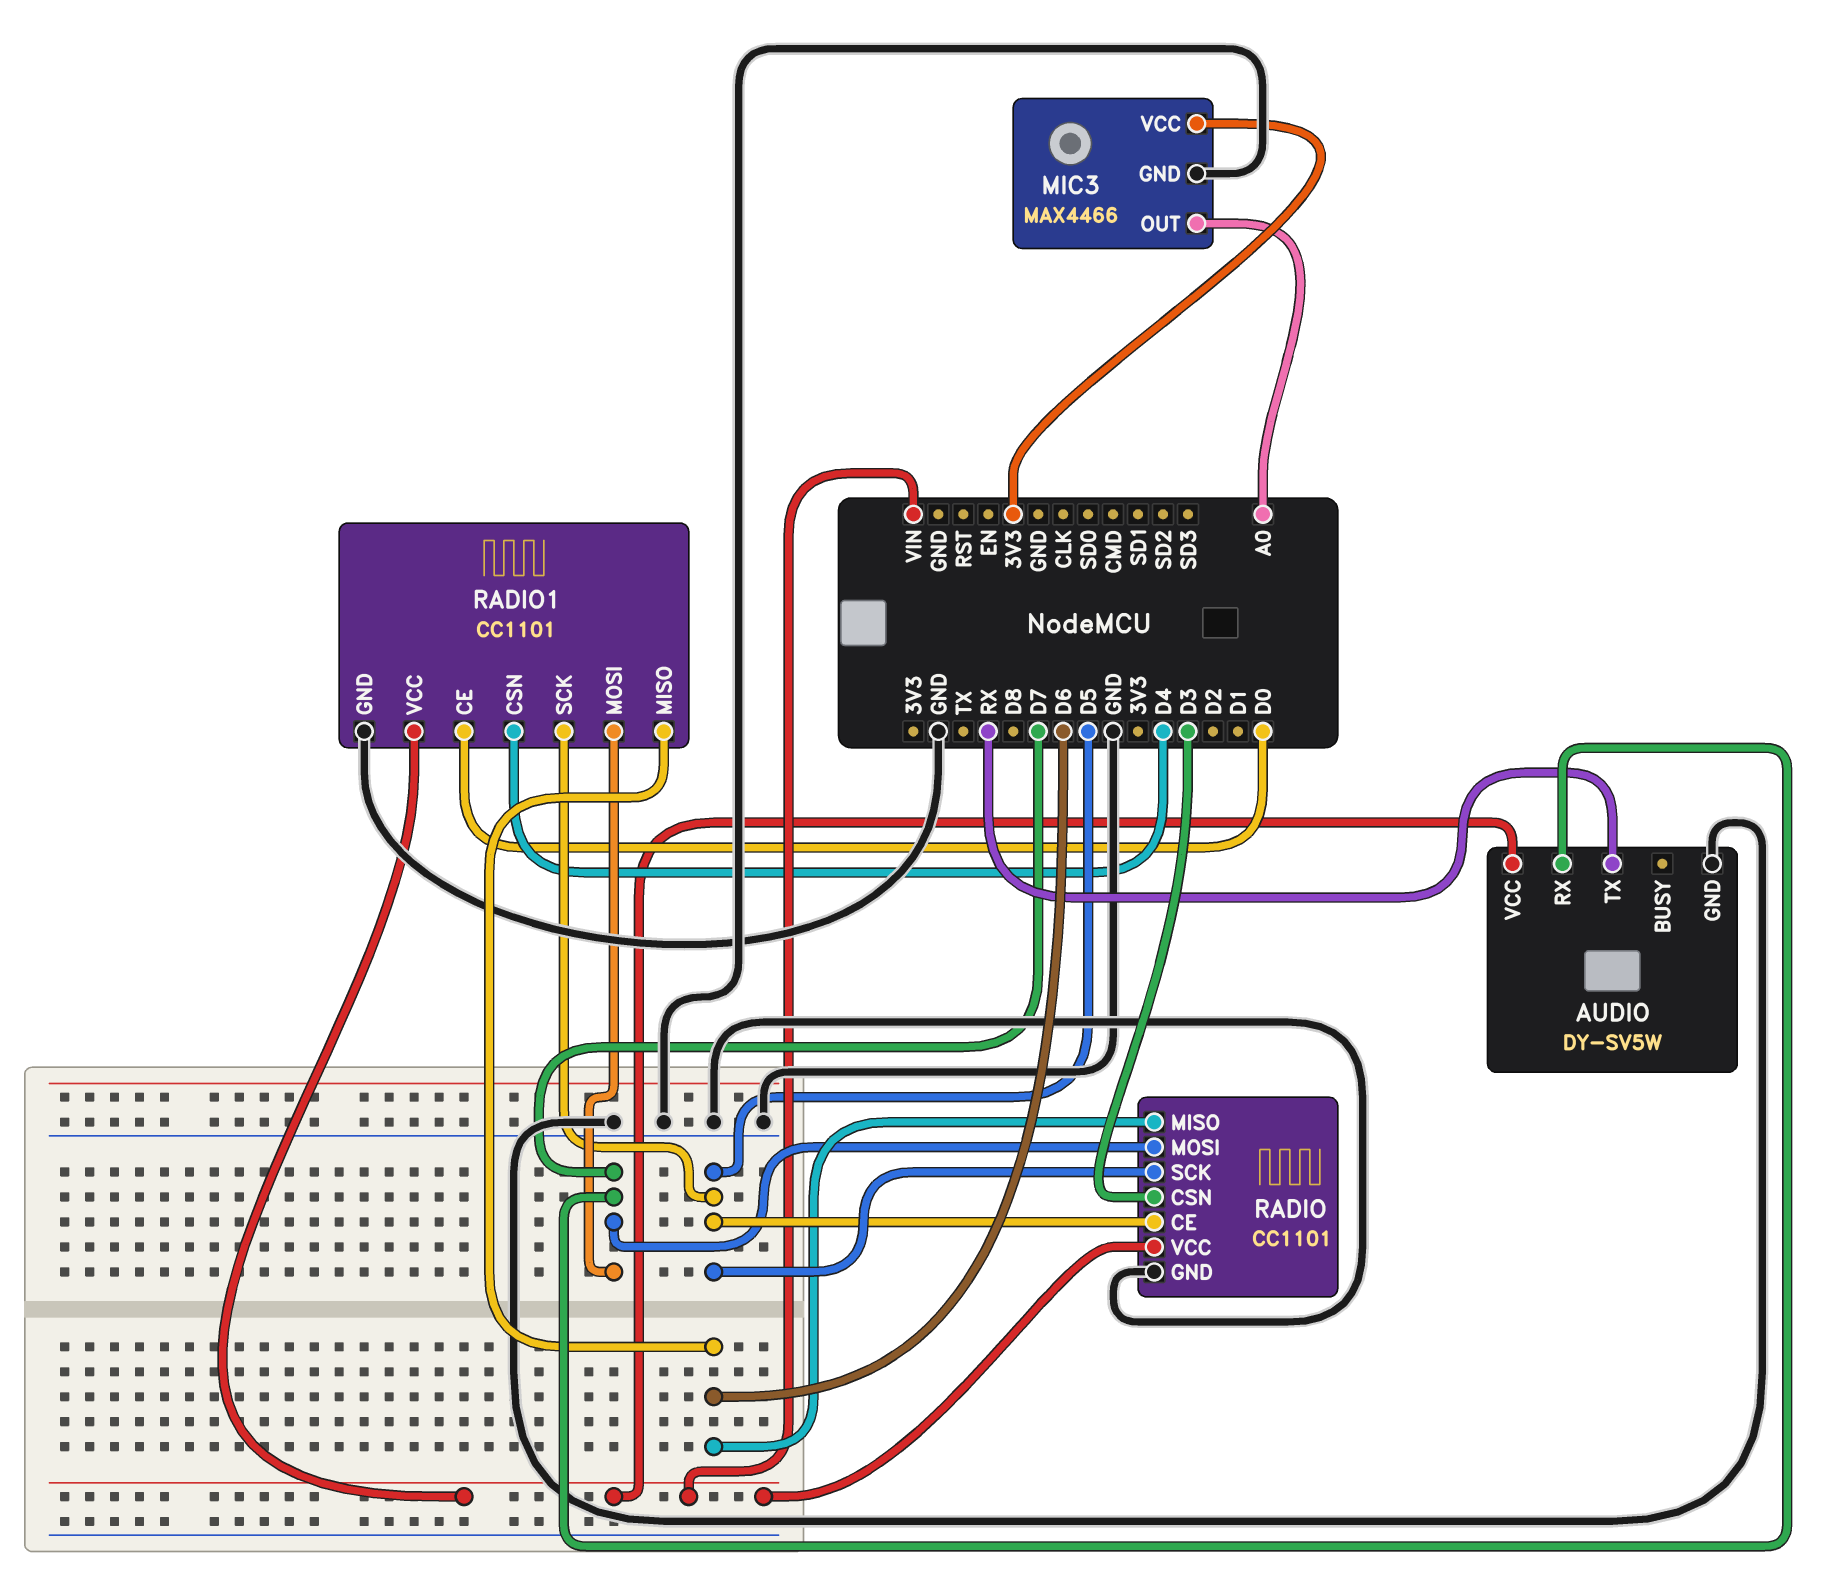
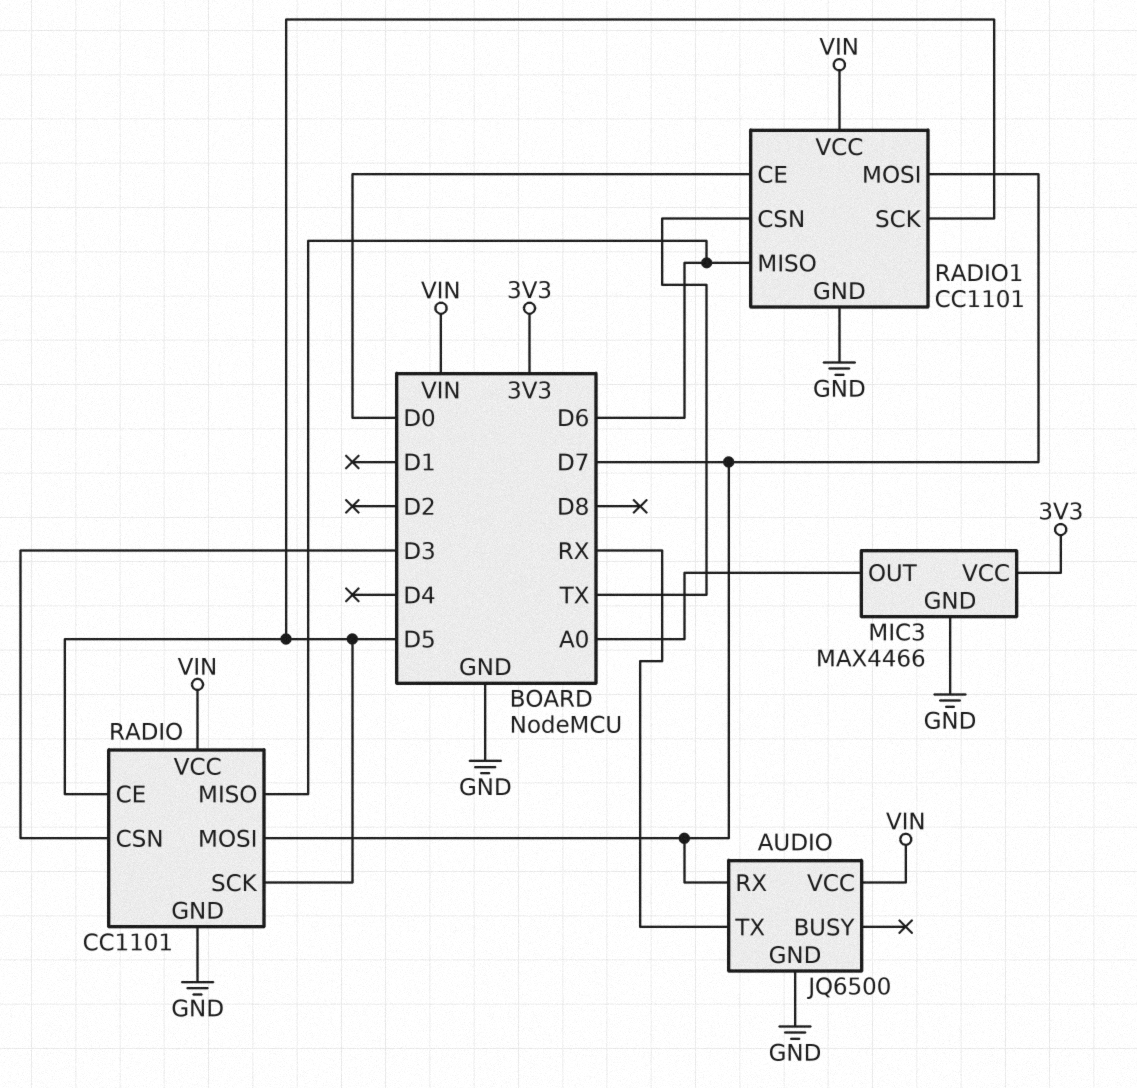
AUDIO: DY-SV5W -> JQ6500
RADIO1 pin CSN: D4 -> TX

